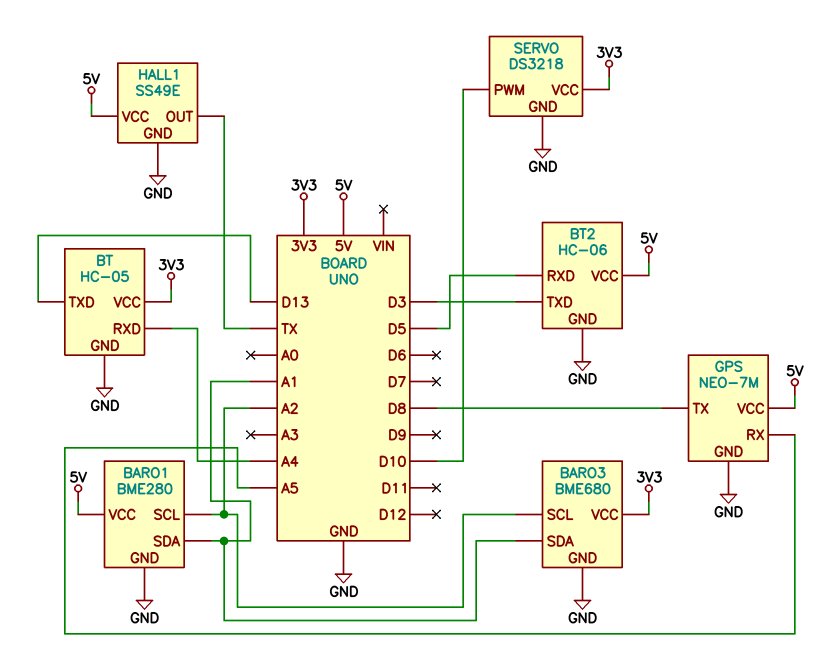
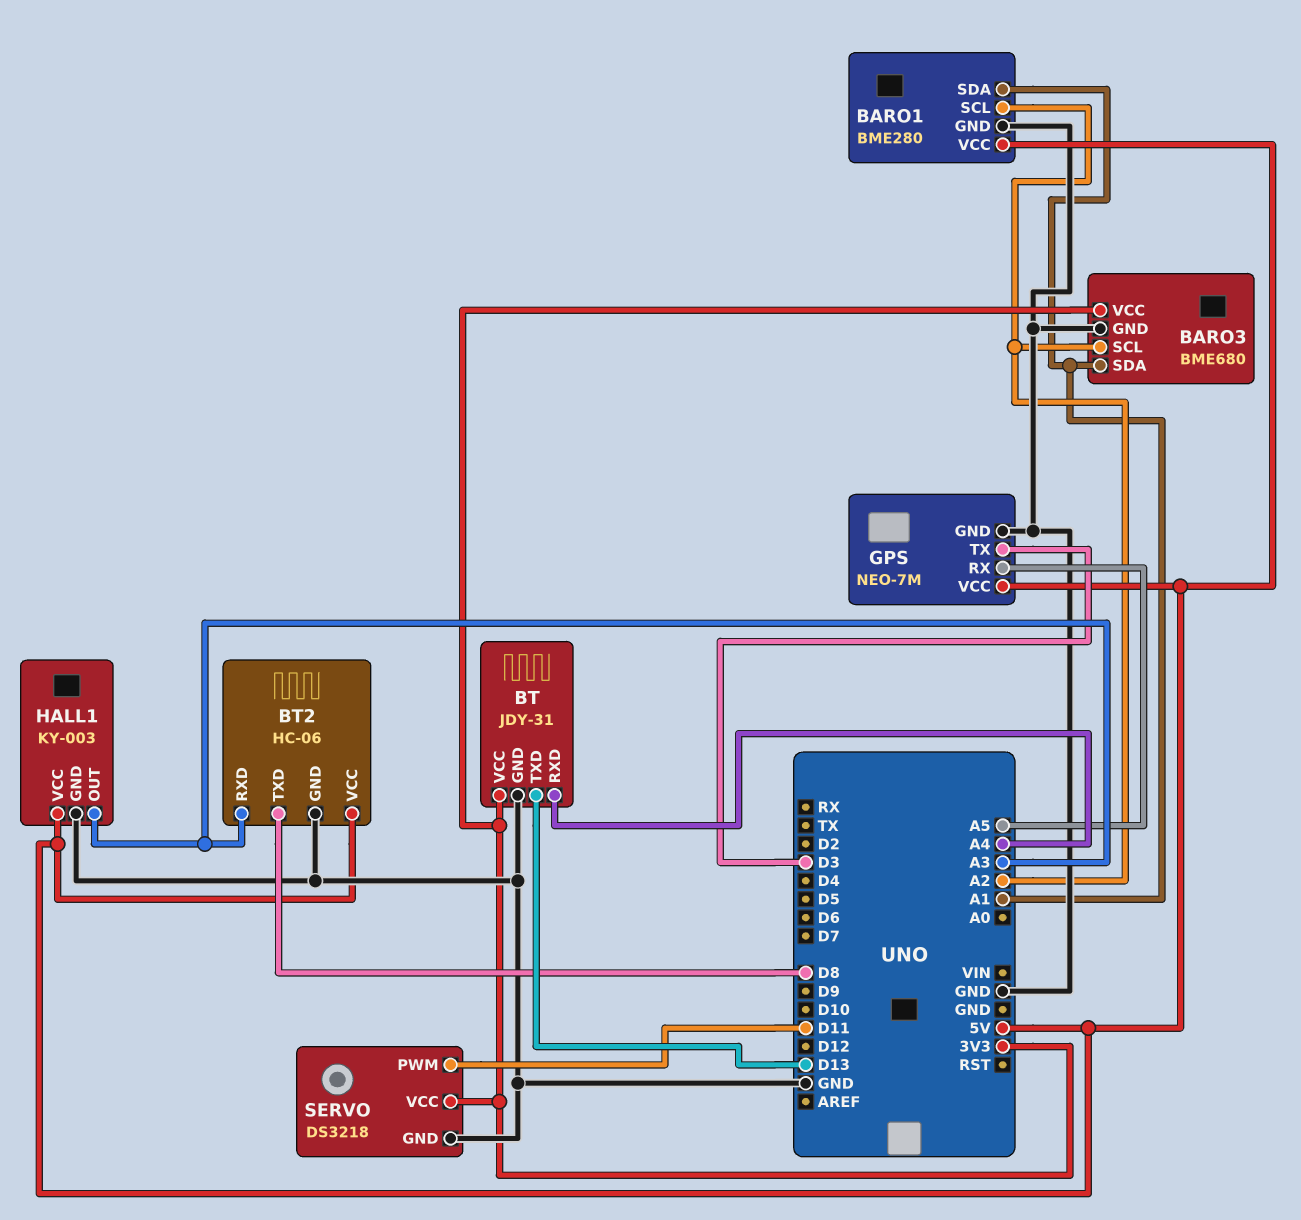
BT: HC-05 -> JDY-31
BT2 pin RXD: D5 -> A3
BT2 pin TXD: D3 -> D8
GPS pin TX: D8 -> D3
HALL1: SS49E -> KY-003
HALL1 pin OUT: TX -> A3
SERVO pin PWM: D10 -> D11

